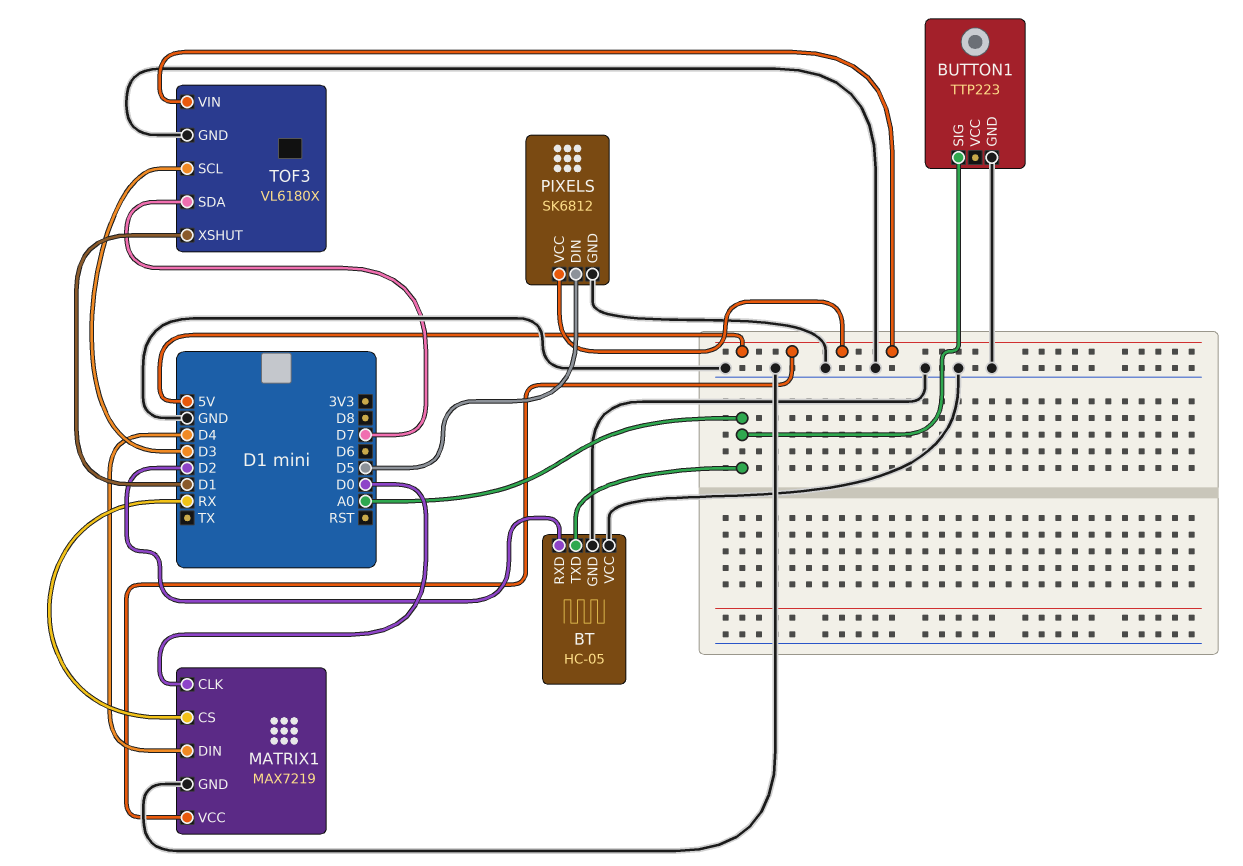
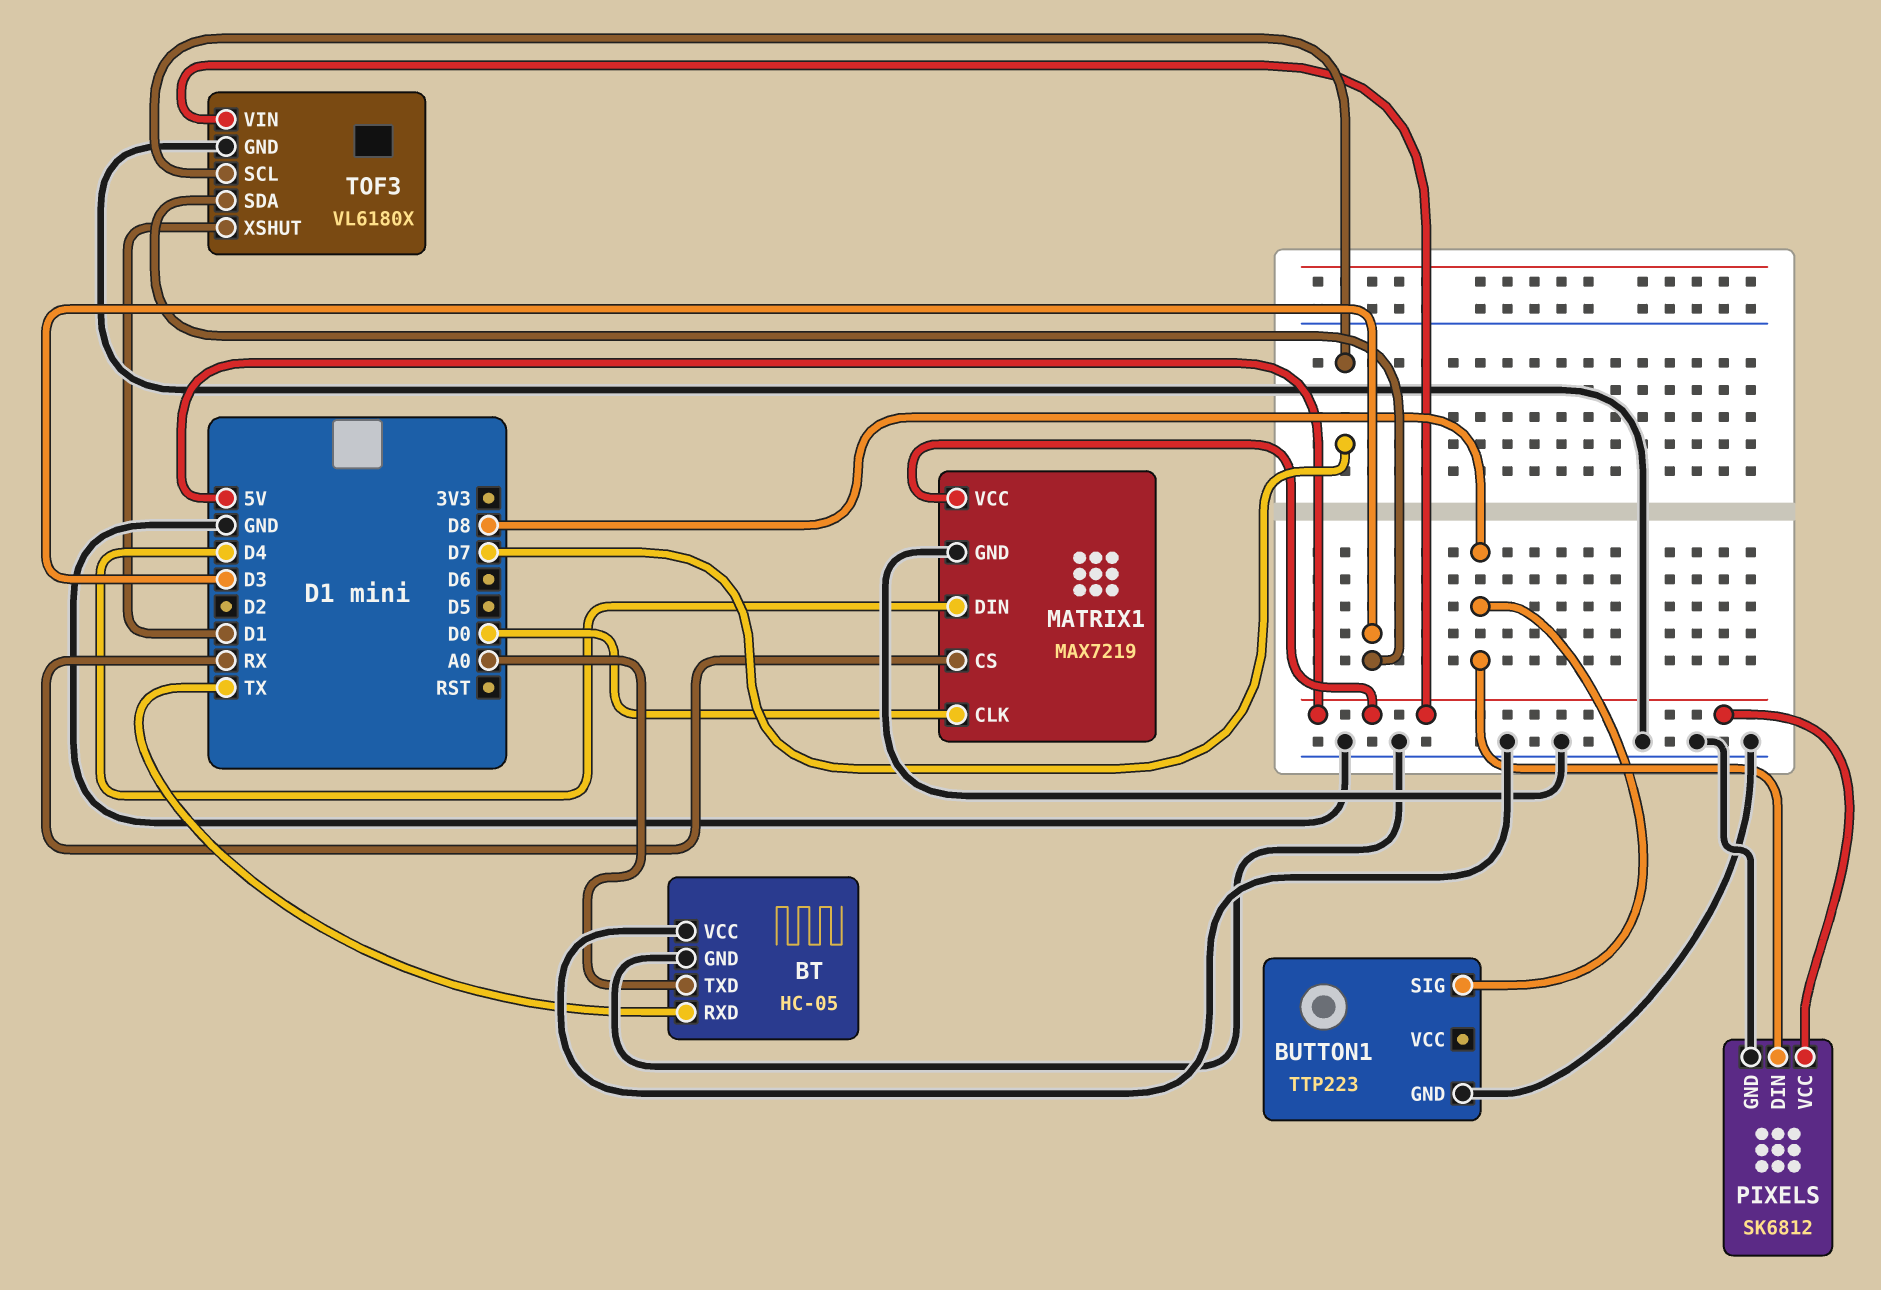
BT pin RXD: D2 -> TX
BUTTON1 pin SIG: A0 -> D8
PIXELS pin DIN: D5 -> D8
TOF3 pin SCL: D3 -> D7
TOF3 pin SDA: D7 -> D3

